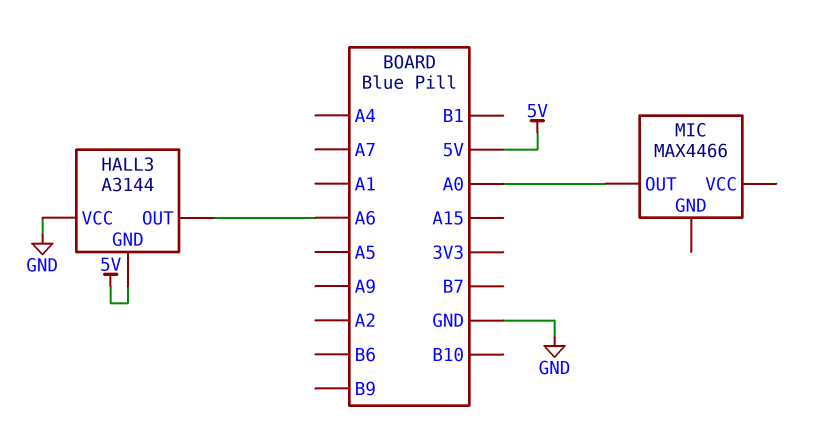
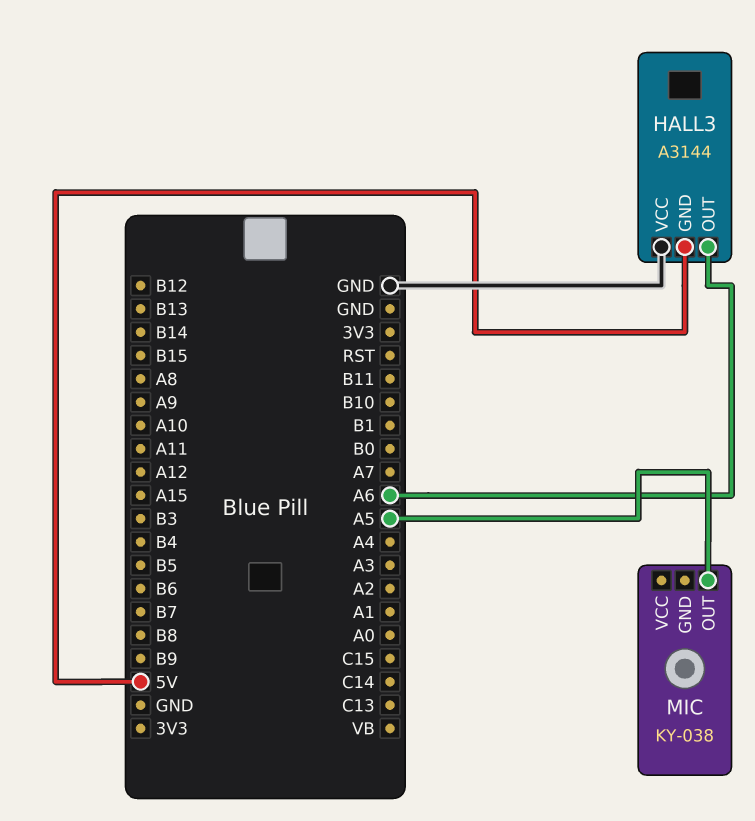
MIC: MAX4466 -> KY-038
MIC pin OUT: A0 -> A5

